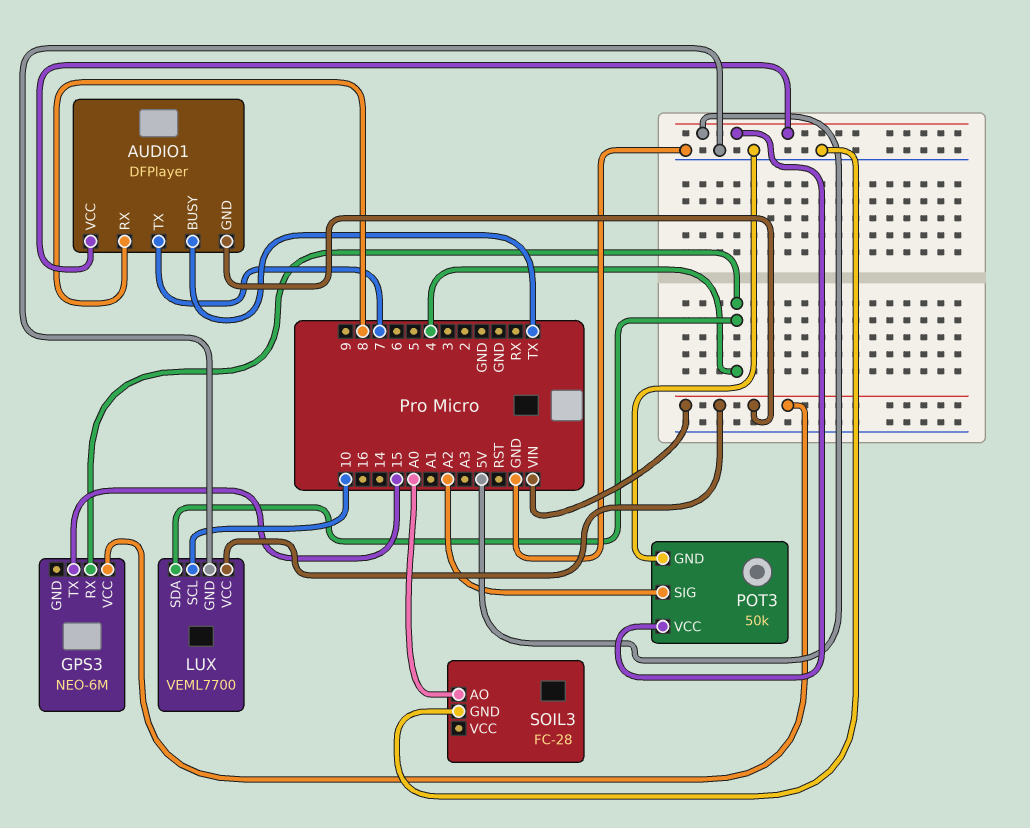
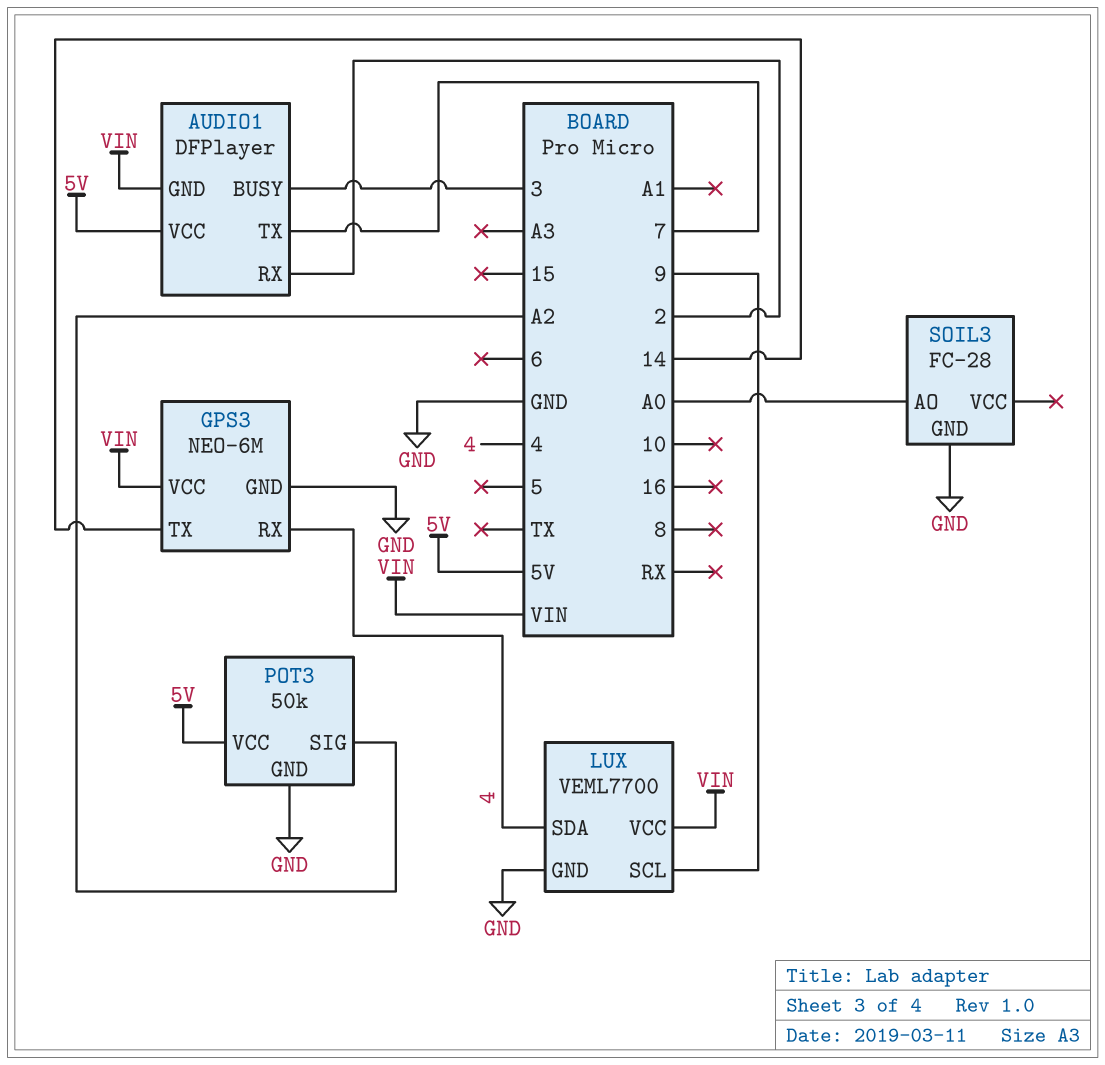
AUDIO1 pin BUSY: TX -> 3
AUDIO1 pin RX: 8 -> 2
GPS3 pin GND: none -> GND
GPS3 pin TX: 15 -> 14
LUX pin SCL: 10 -> 9

